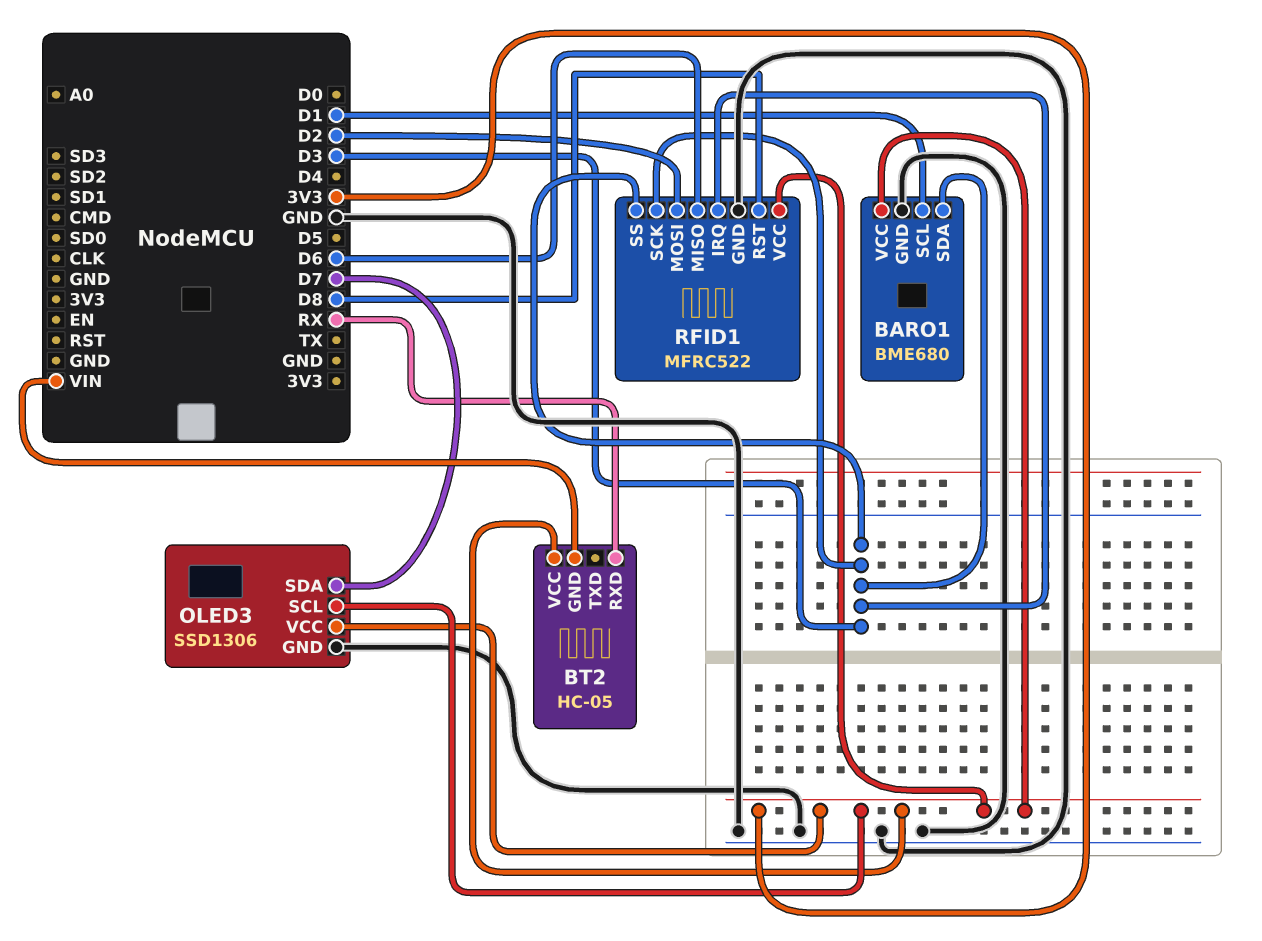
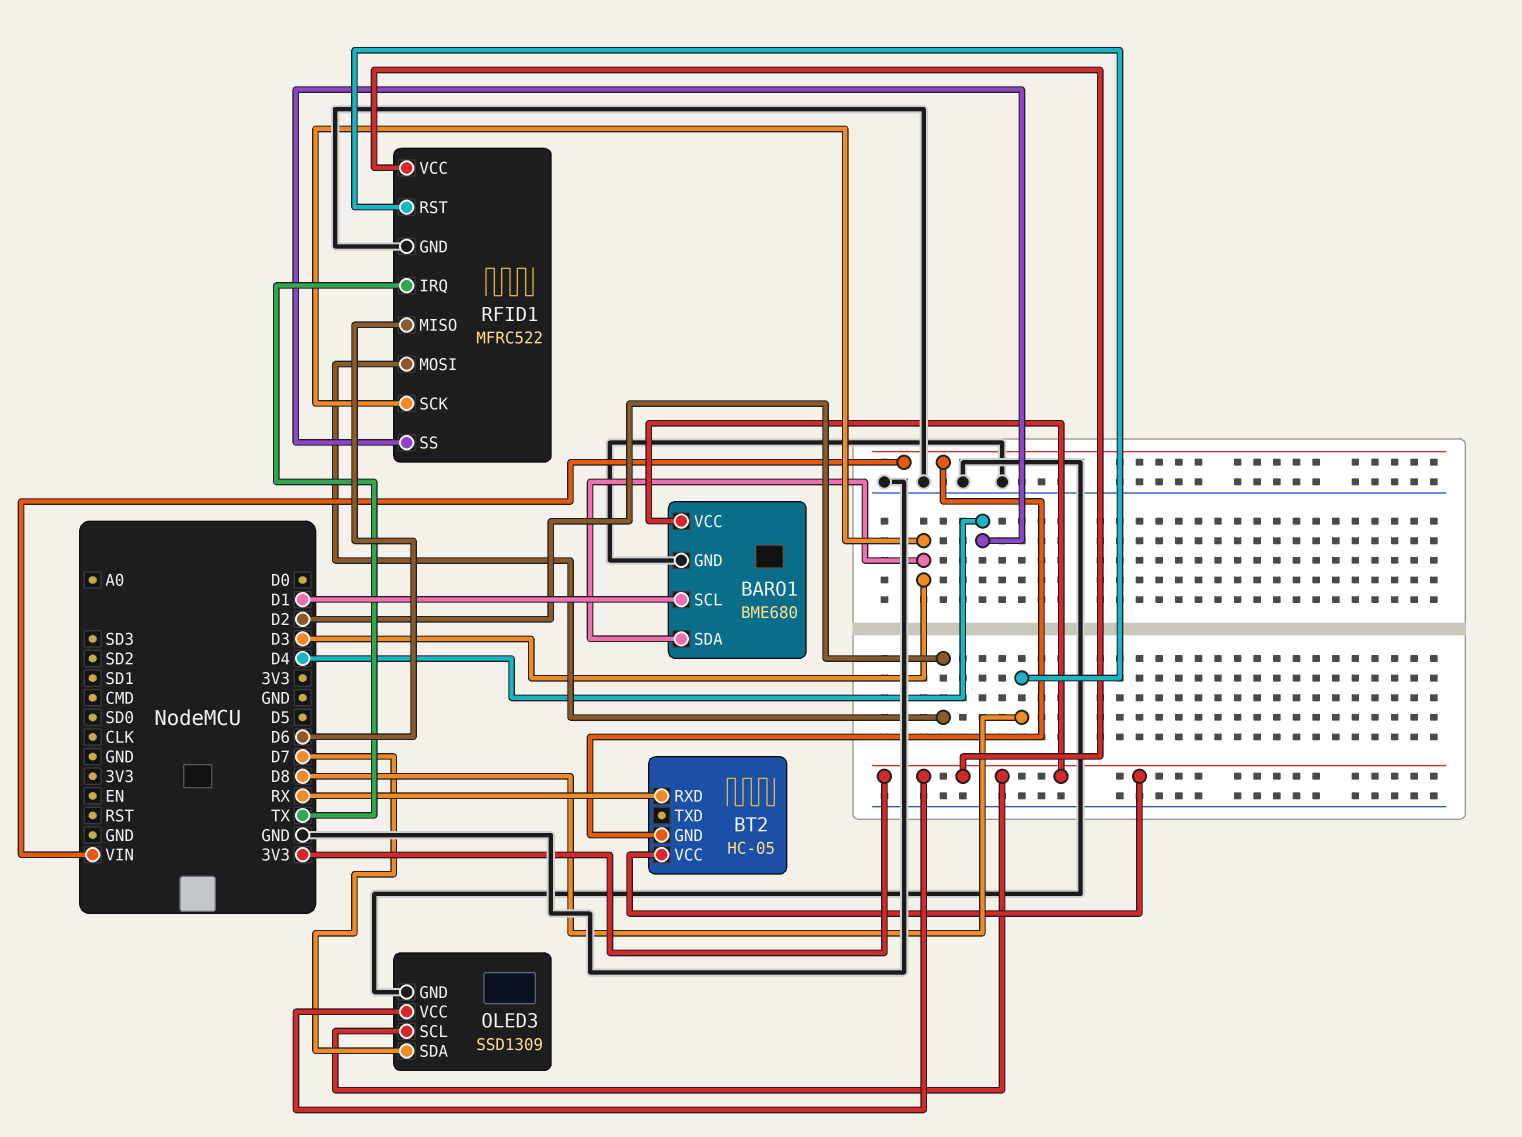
OLED3: SSD1306 -> SSD1309
RFID1 pin IRQ: D3 -> TX
RFID1 pin SS: D3 -> D4

